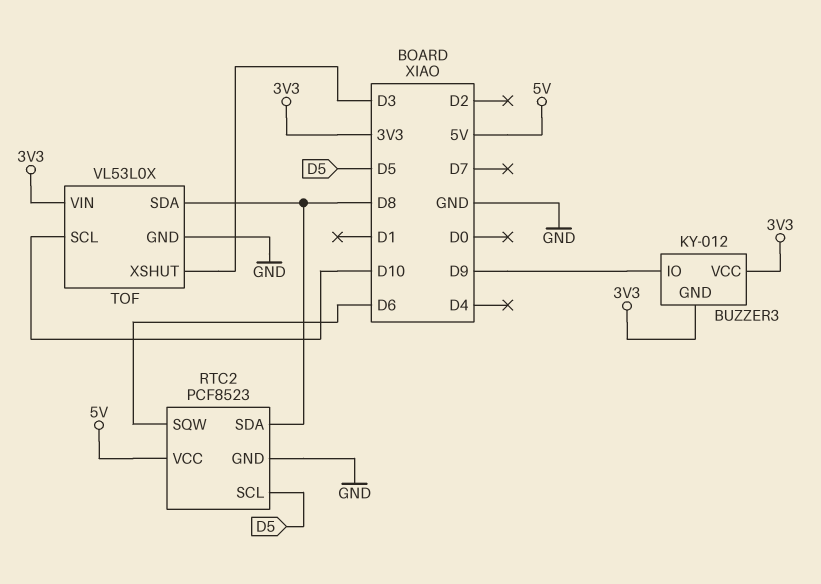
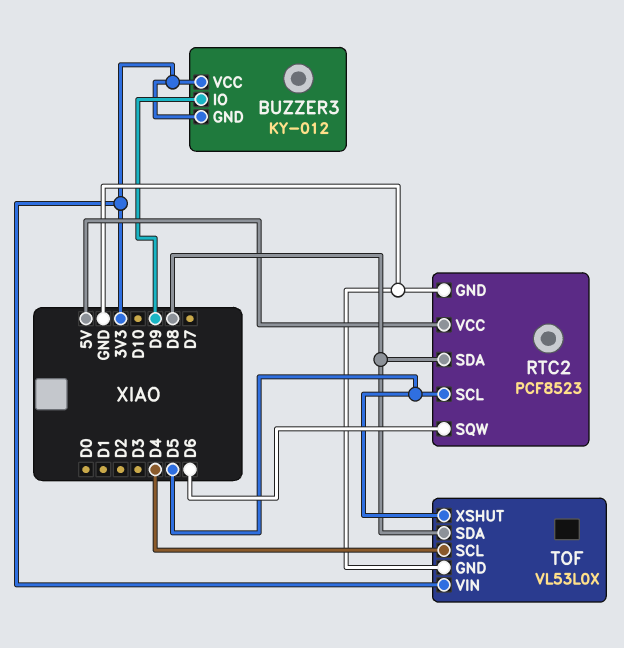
TOF pin SCL: D10 -> D4
TOF pin XSHUT: D3 -> D5

